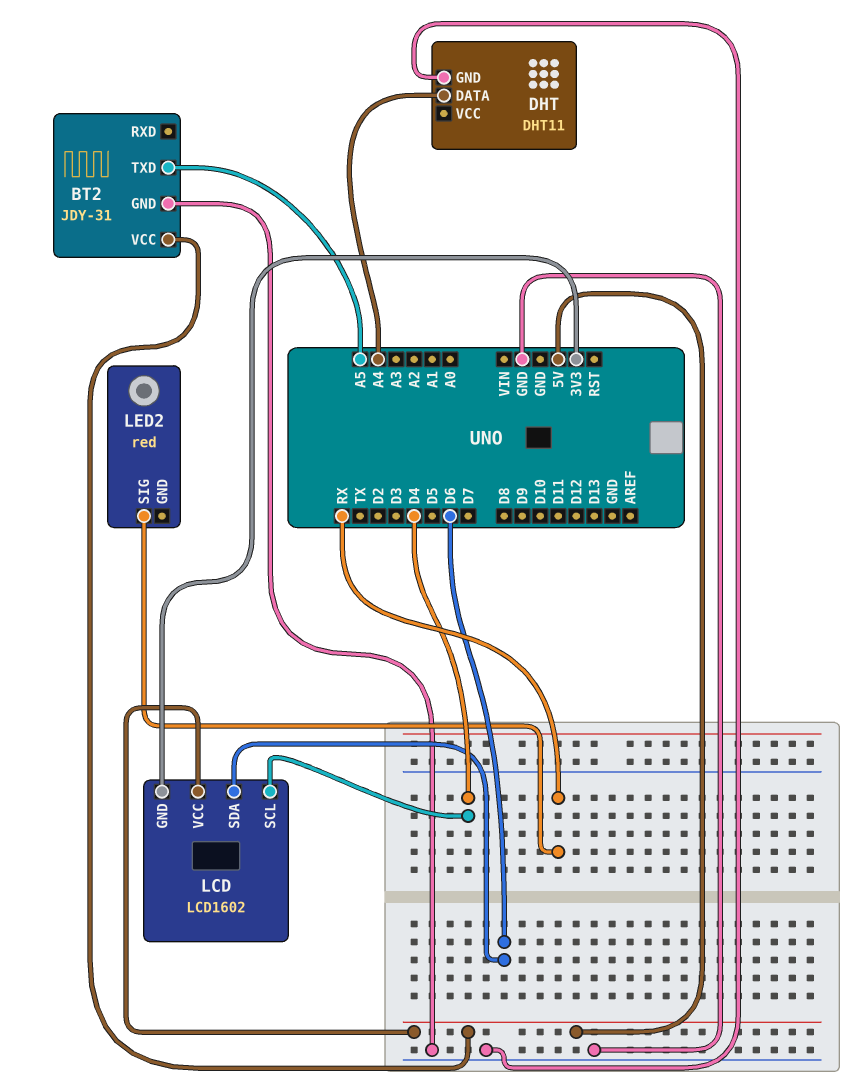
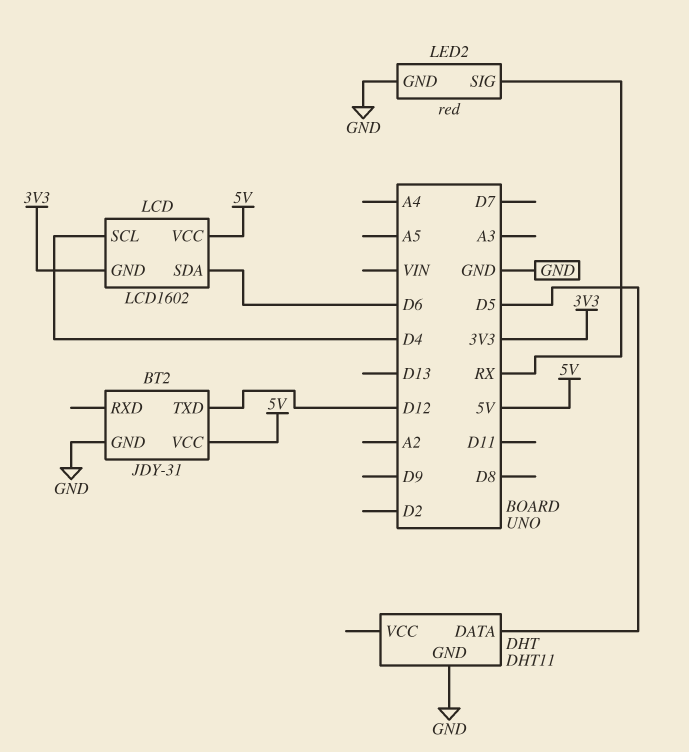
BT2 pin TXD: A5 -> D12
DHT pin DATA: A4 -> D5
LED2 pin GND: none -> GND

